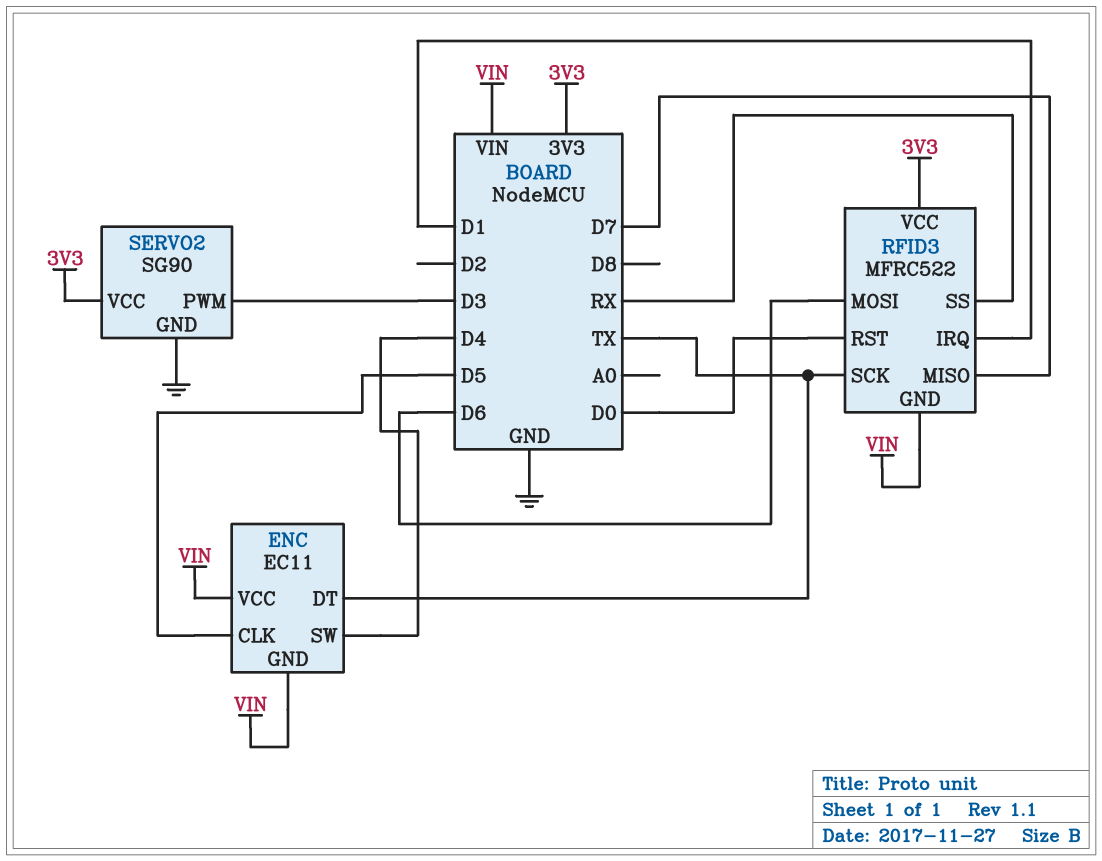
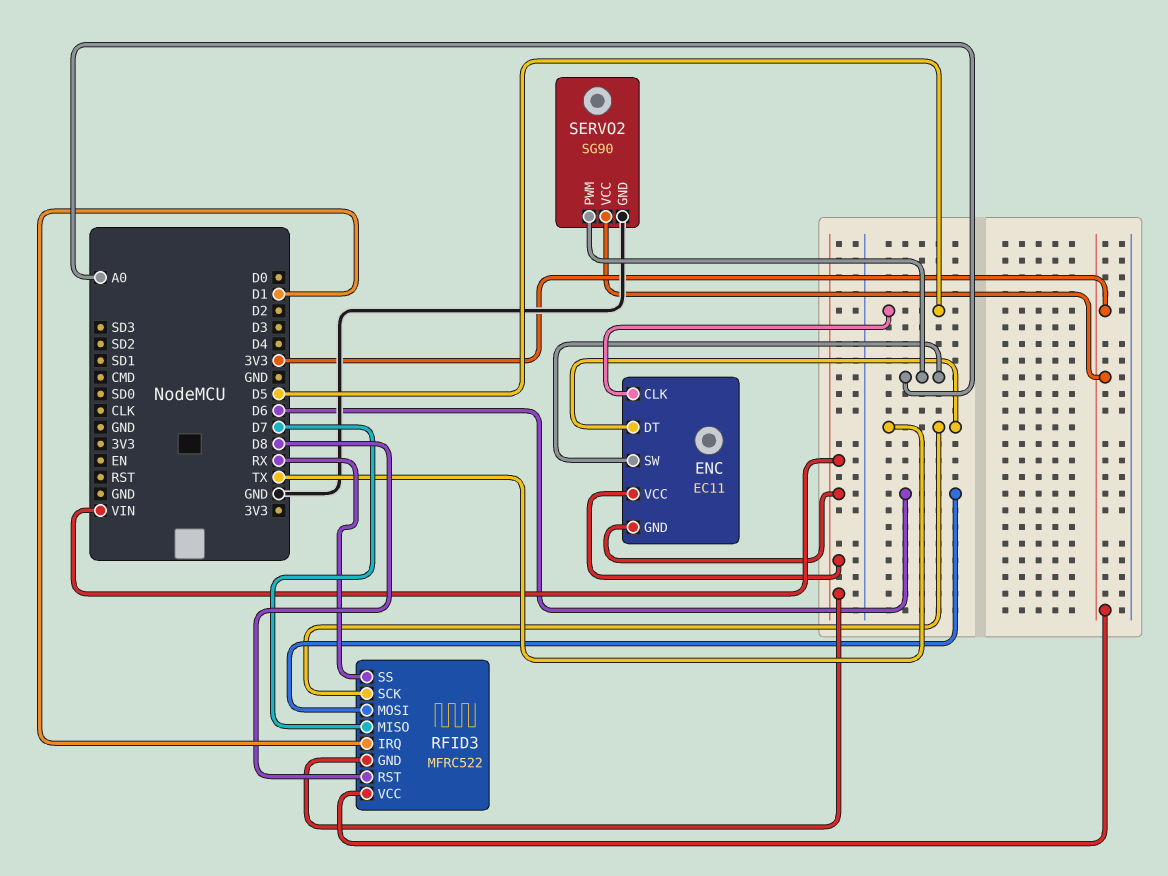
ENC pin SW: D4 -> A0
RFID3 pin RST: D0 -> D8
SERVO2 pin PWM: D3 -> A0

